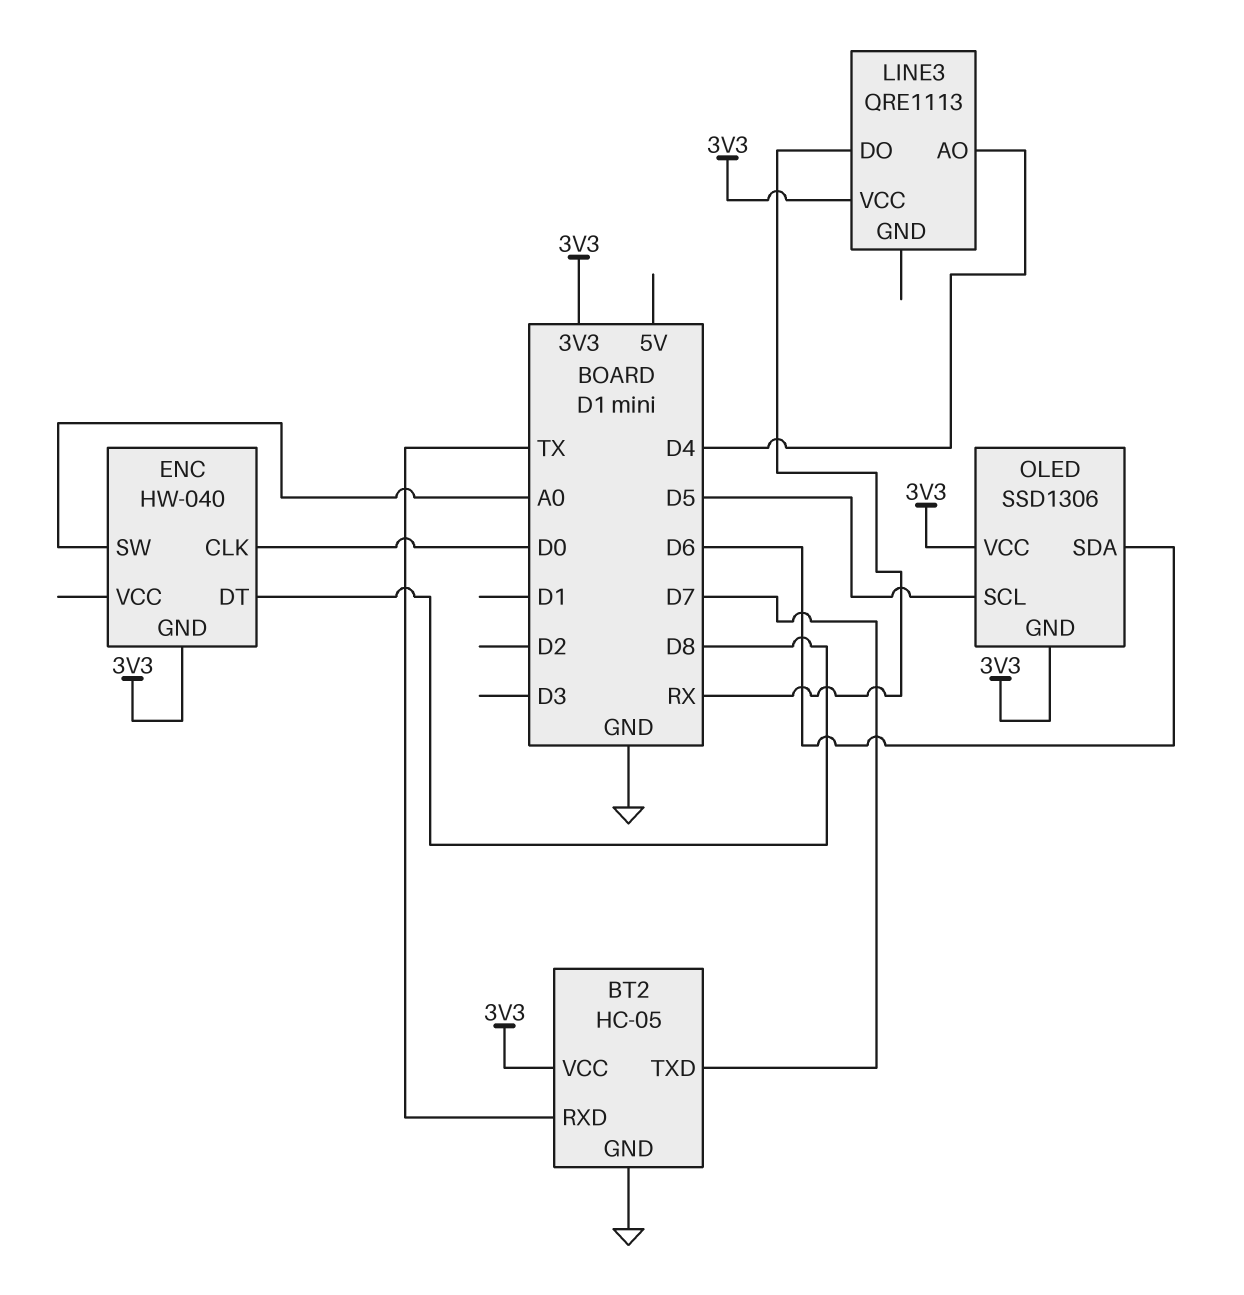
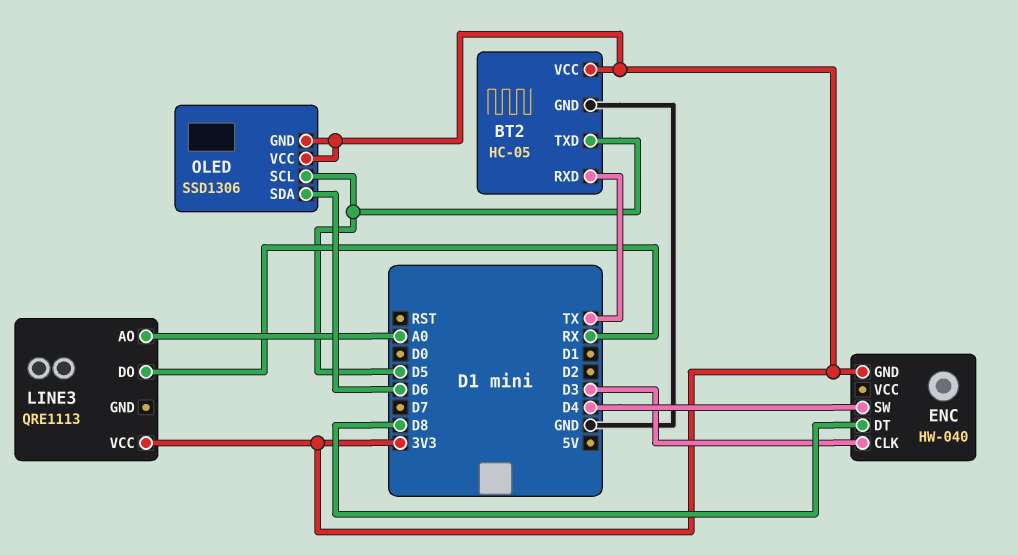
BT2 pin TXD: D7 -> D5
ENC pin CLK: D0 -> D3
ENC pin SW: A0 -> D4
LINE3 pin AO: D4 -> A0

